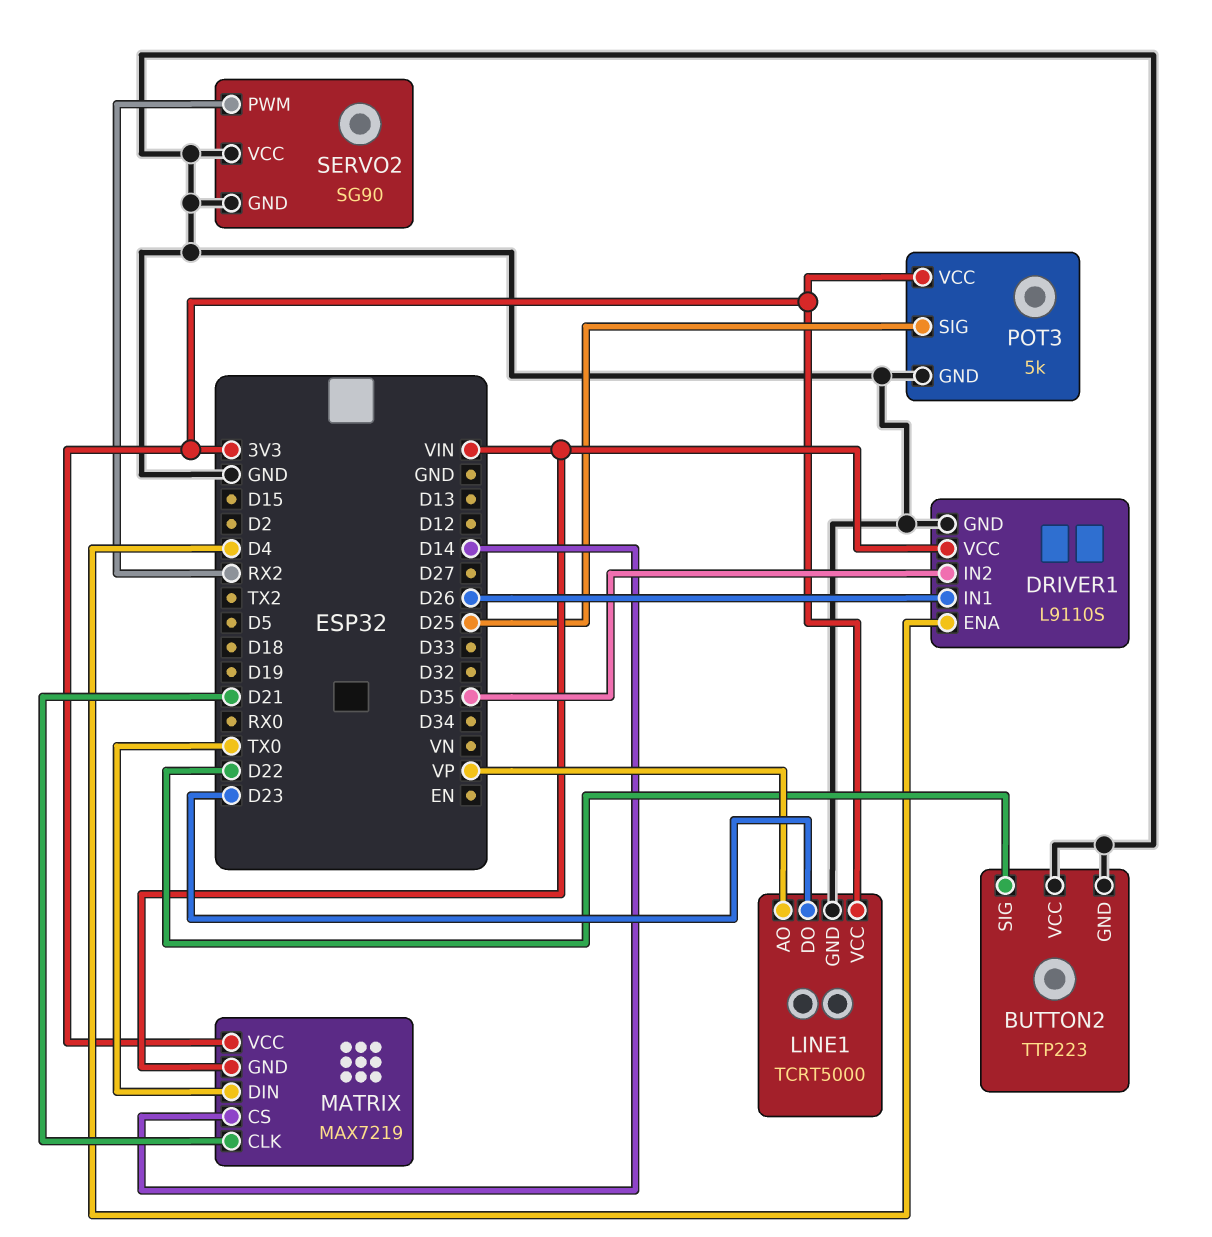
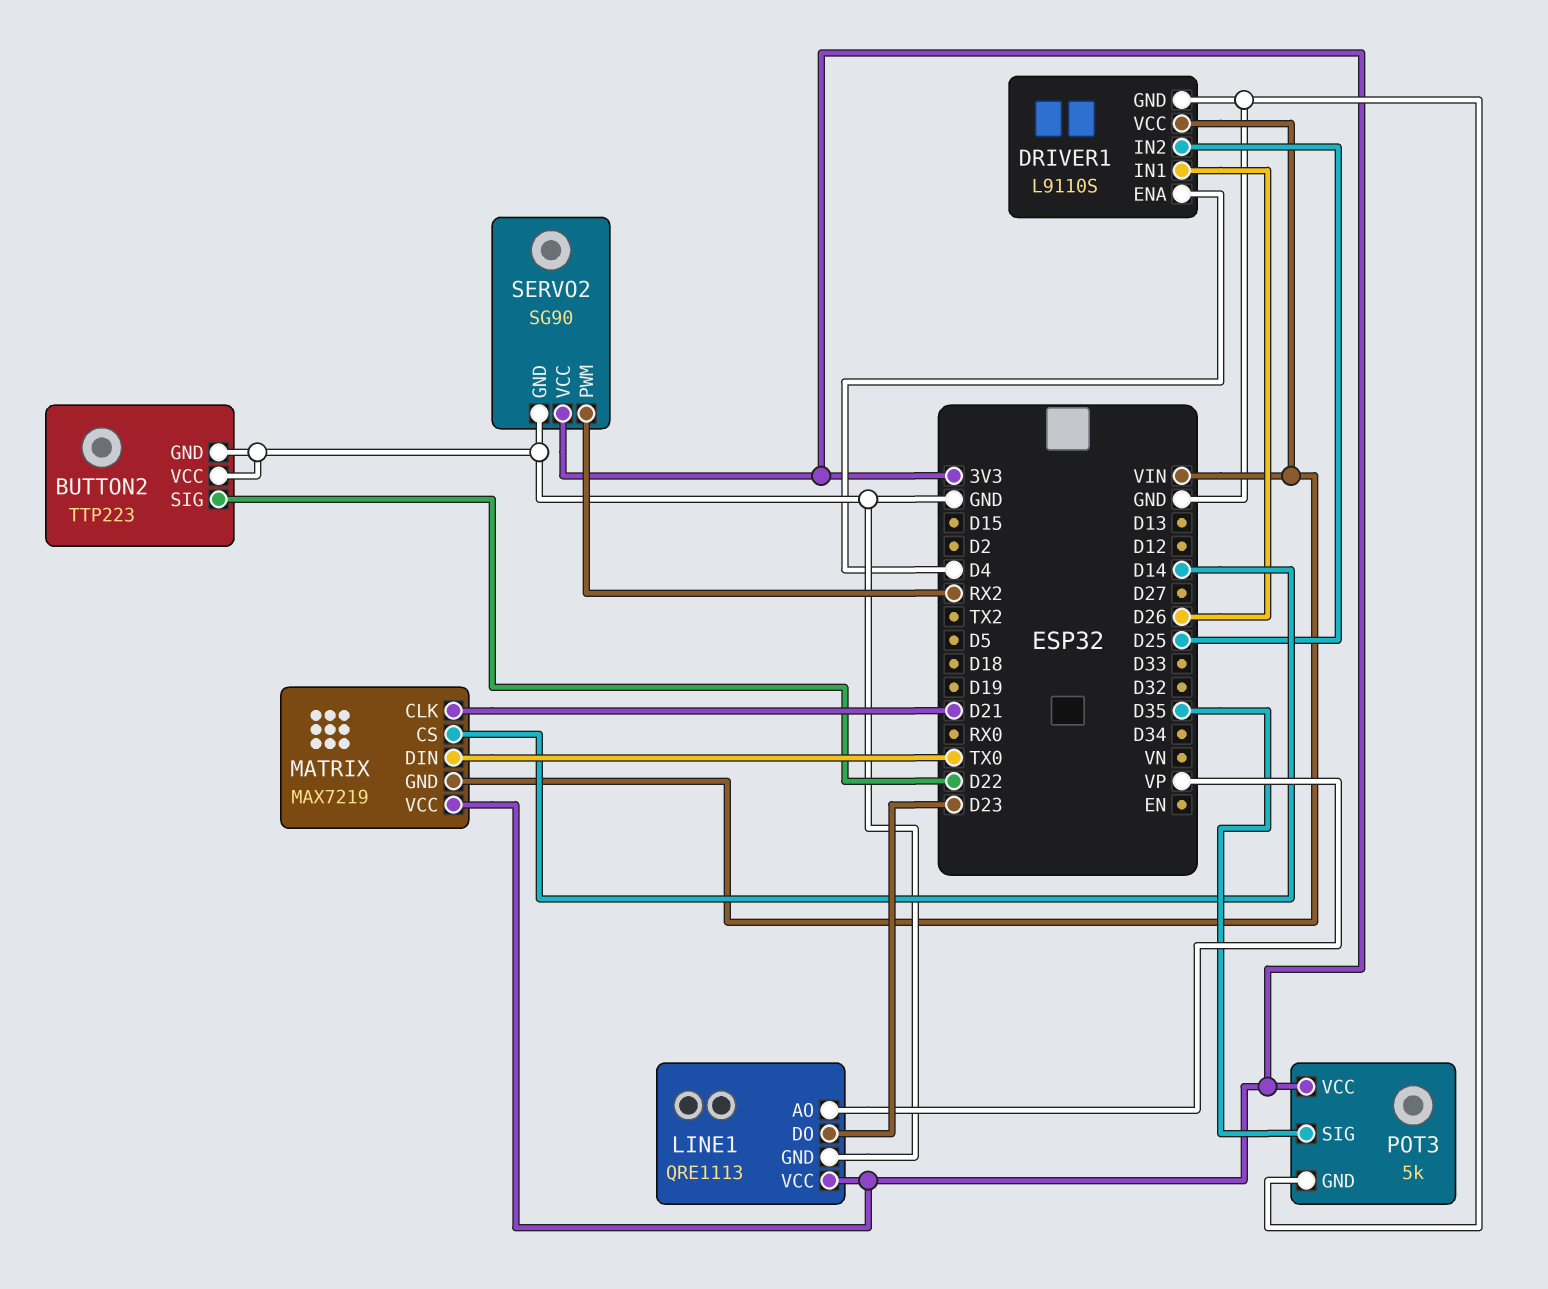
DRIVER1 pin IN2: D35 -> D25
LINE1: TCRT5000 -> QRE1113
POT3 pin SIG: D25 -> D35
SERVO2 pin VCC: GND -> 3V3

